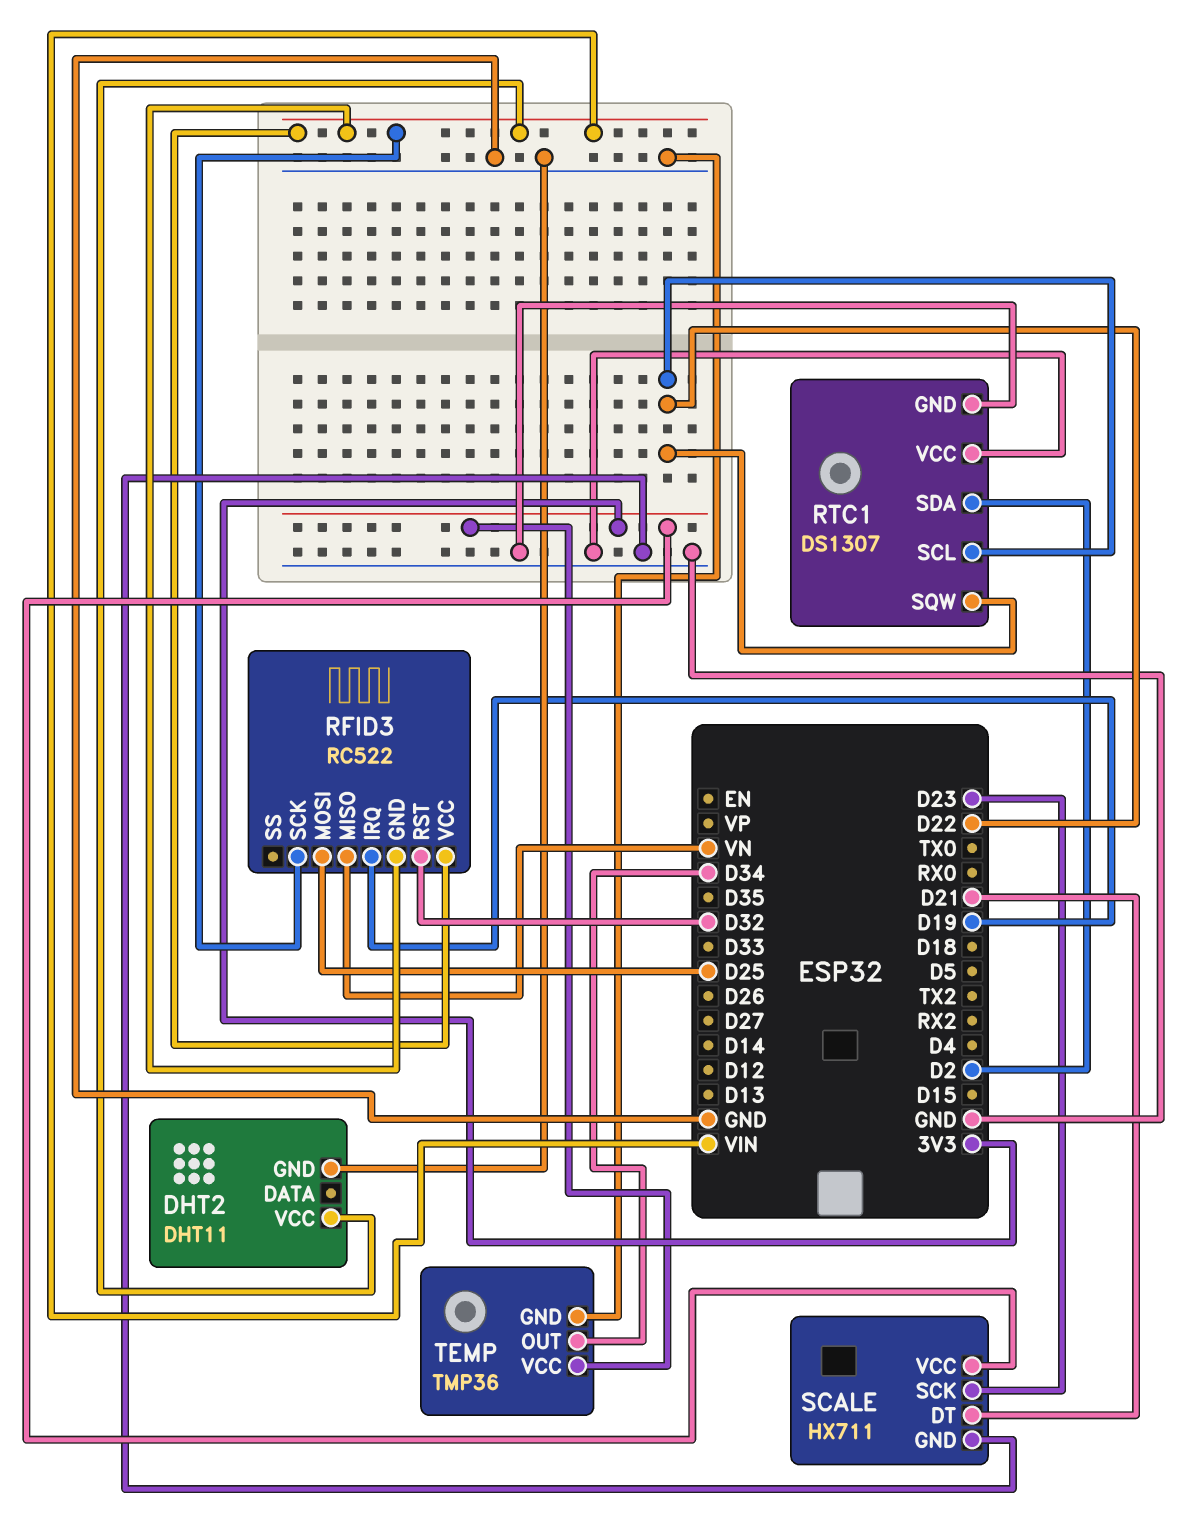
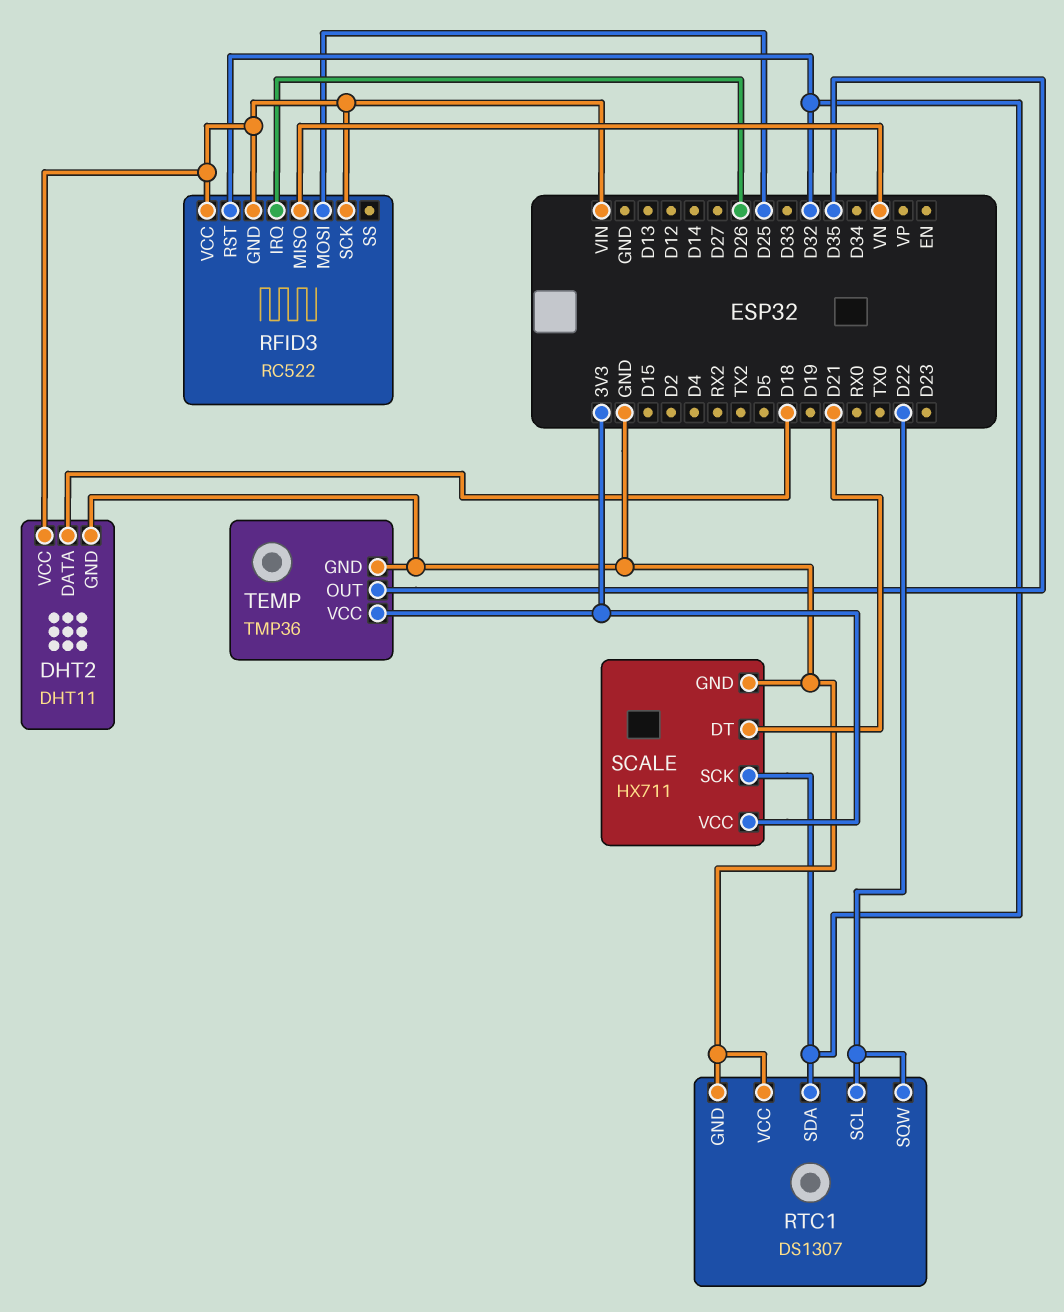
DHT2 pin DATA: none -> D18
RFID3 pin IRQ: D19 -> D26
RTC1 pin SDA: D2 -> D32
SCALE pin SCK: D23 -> D32
TEMP pin OUT: D34 -> D35

